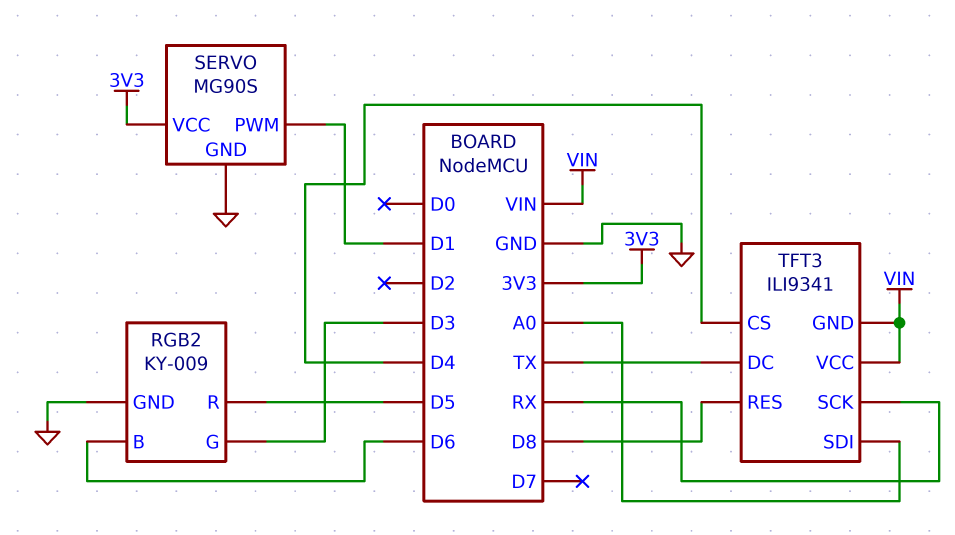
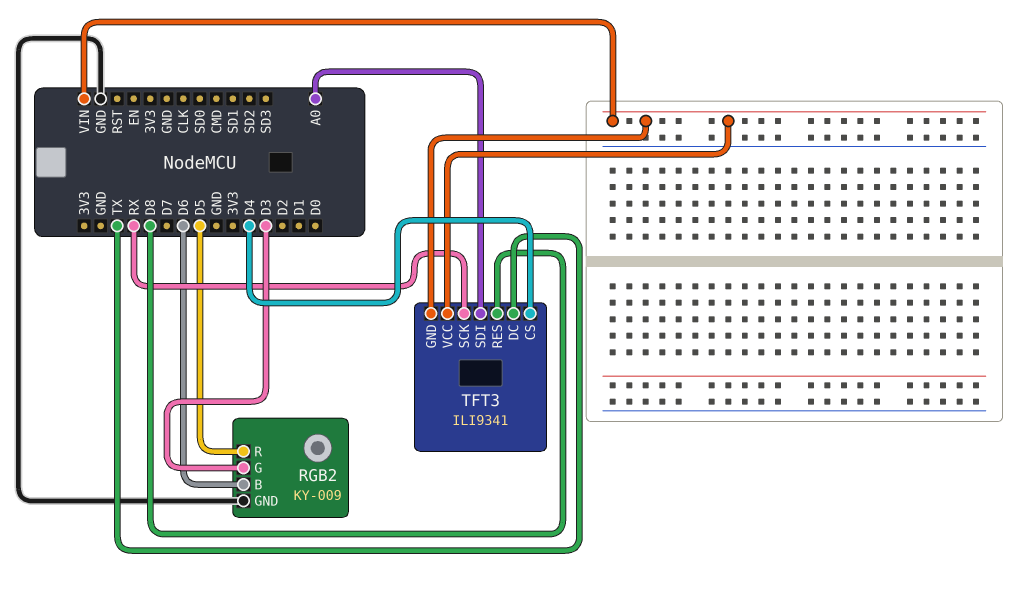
SERVO: MG90S -> none
SERVO pin GND: GND -> none
SERVO pin PWM: D1 -> none
SERVO pin VCC: 3V3 -> none

